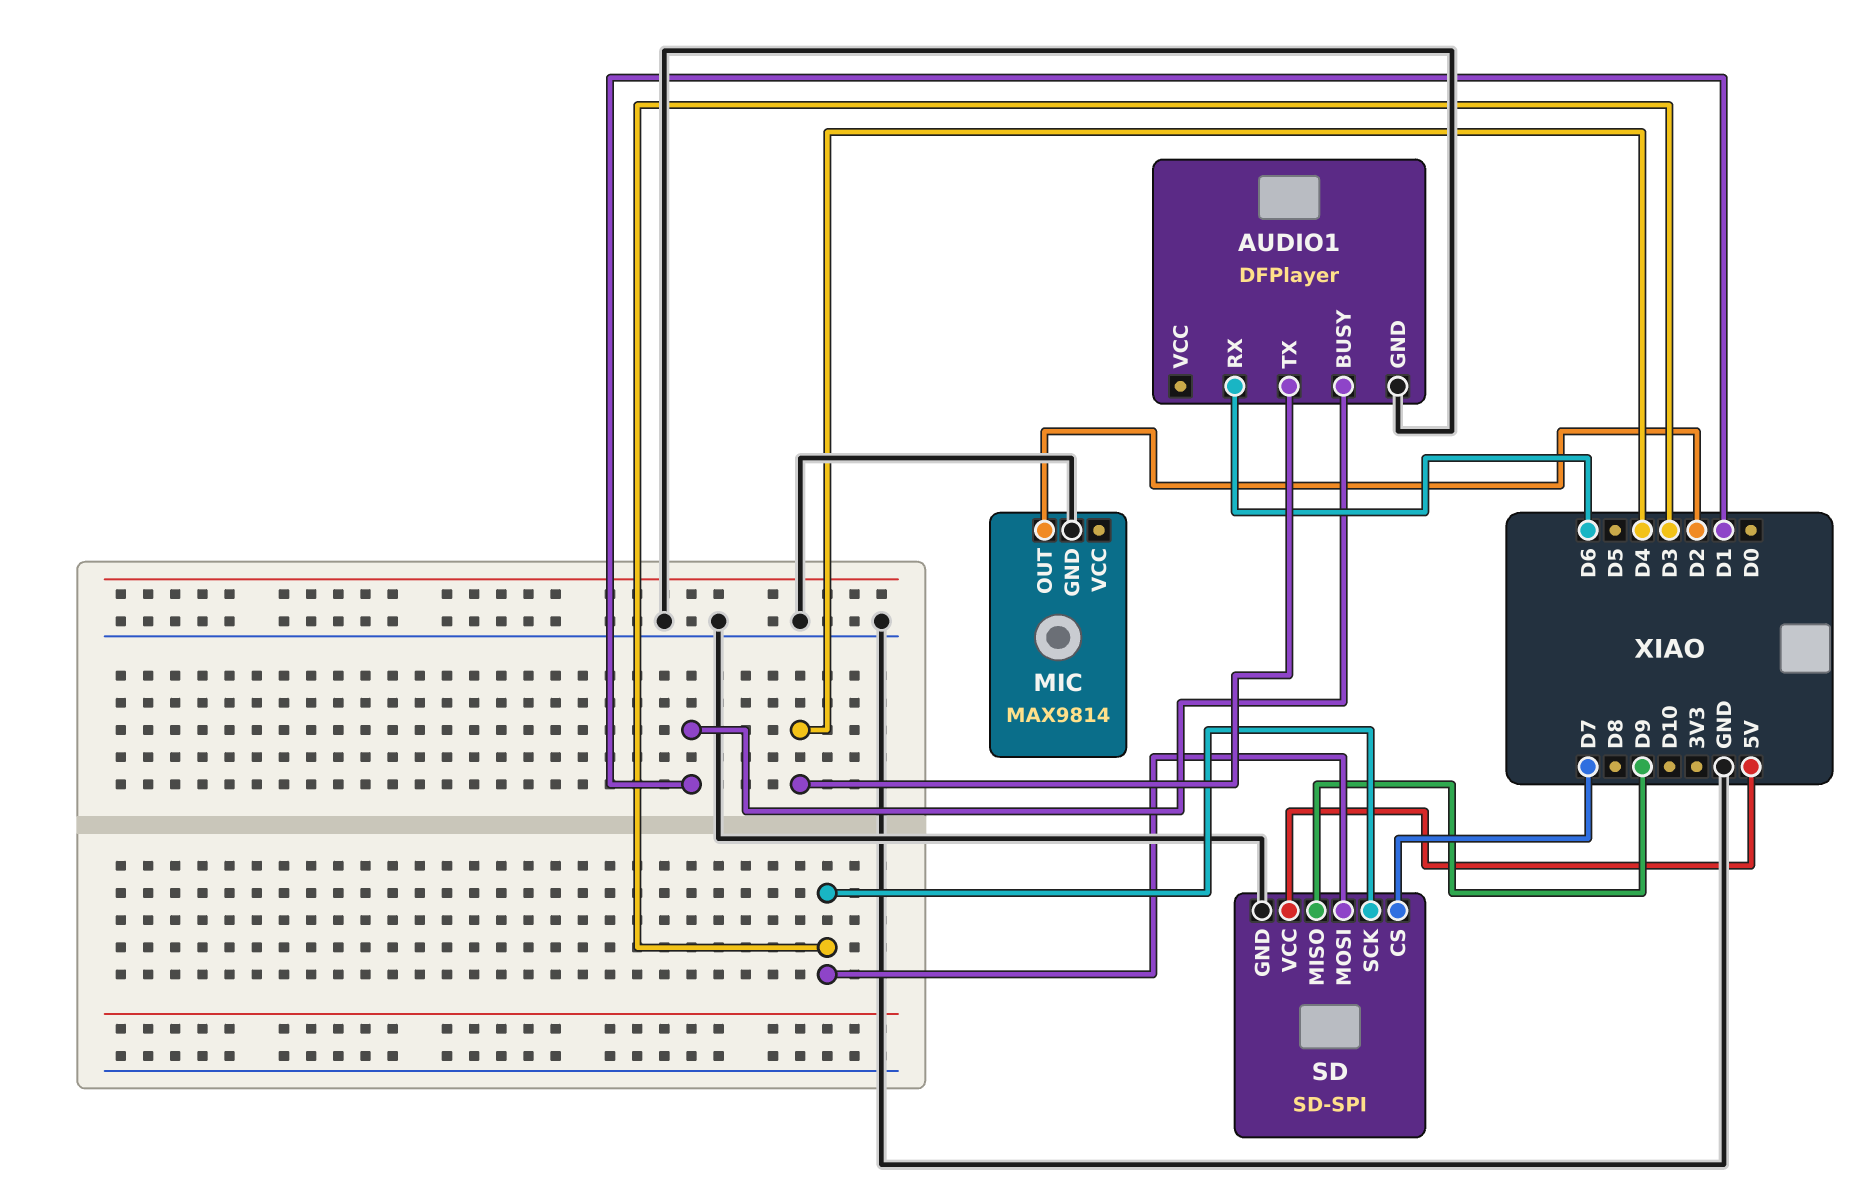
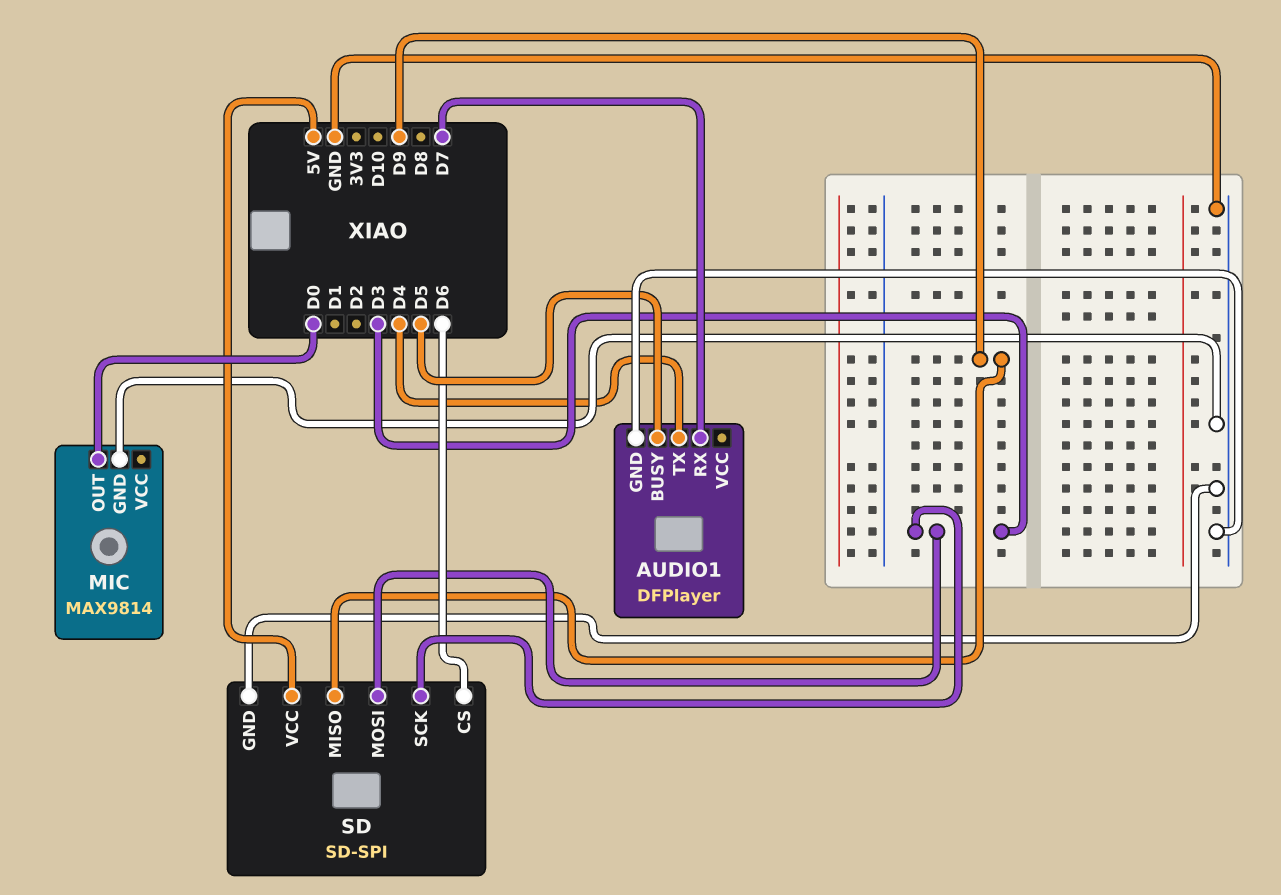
AUDIO1 pin BUSY: D1 -> D5
AUDIO1 pin RX: D6 -> D7
MIC pin OUT: D2 -> D0
SD pin CS: D7 -> D6

